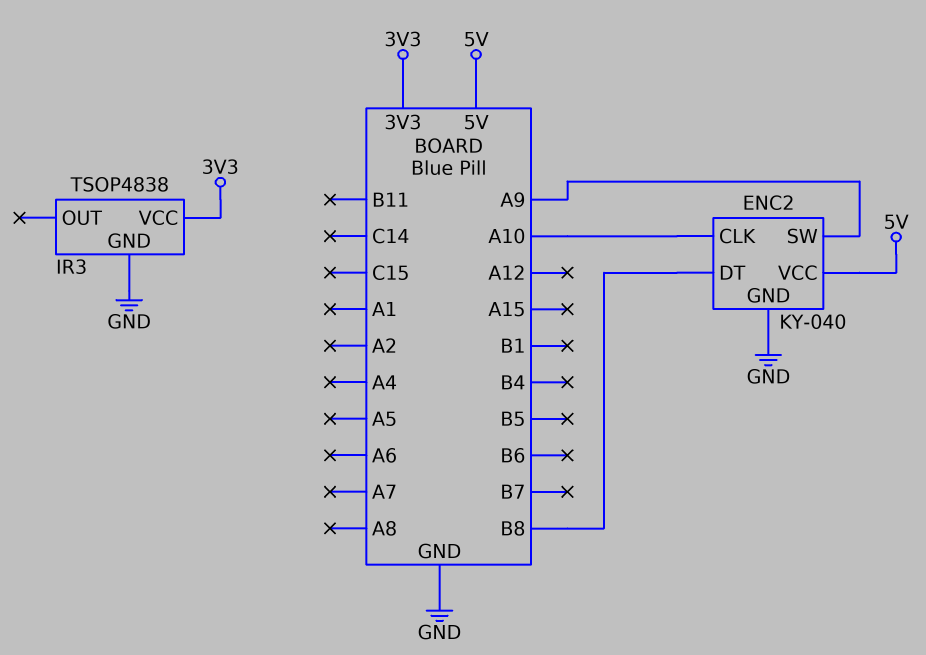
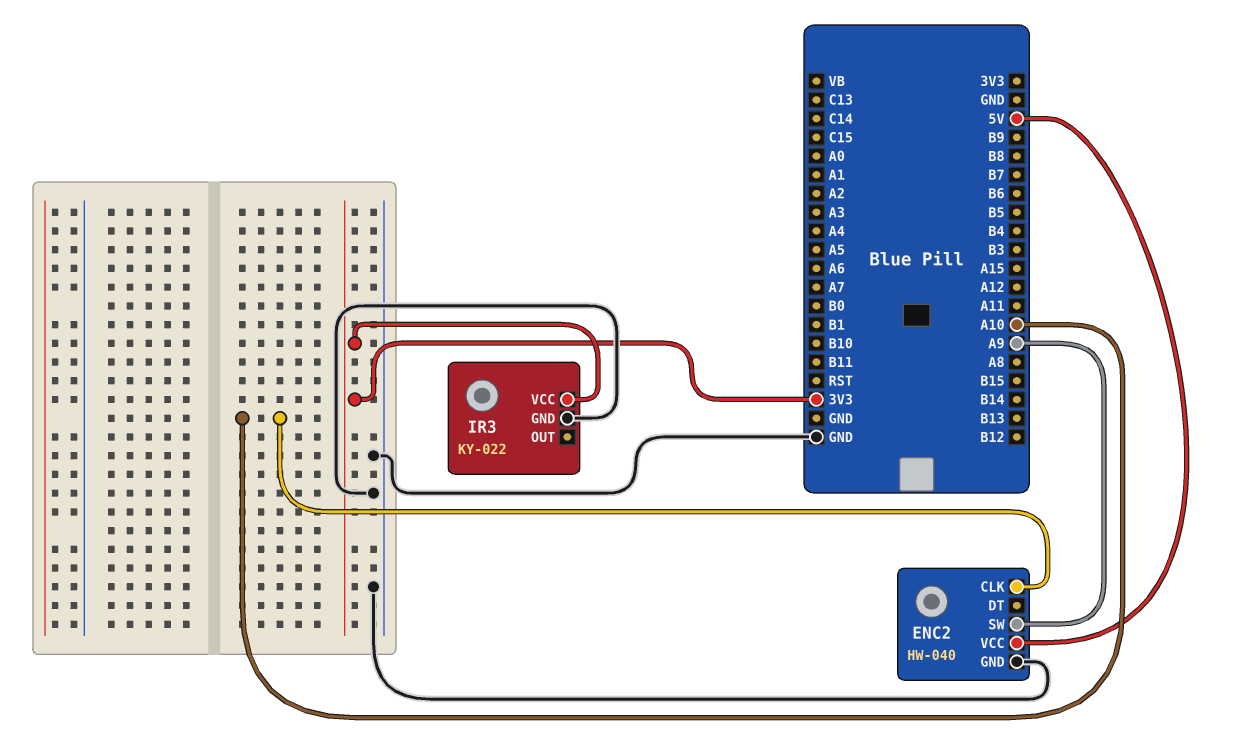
ENC2: KY-040 -> HW-040
ENC2 pin DT: B8 -> none
IR3: TSOP4838 -> KY-022

